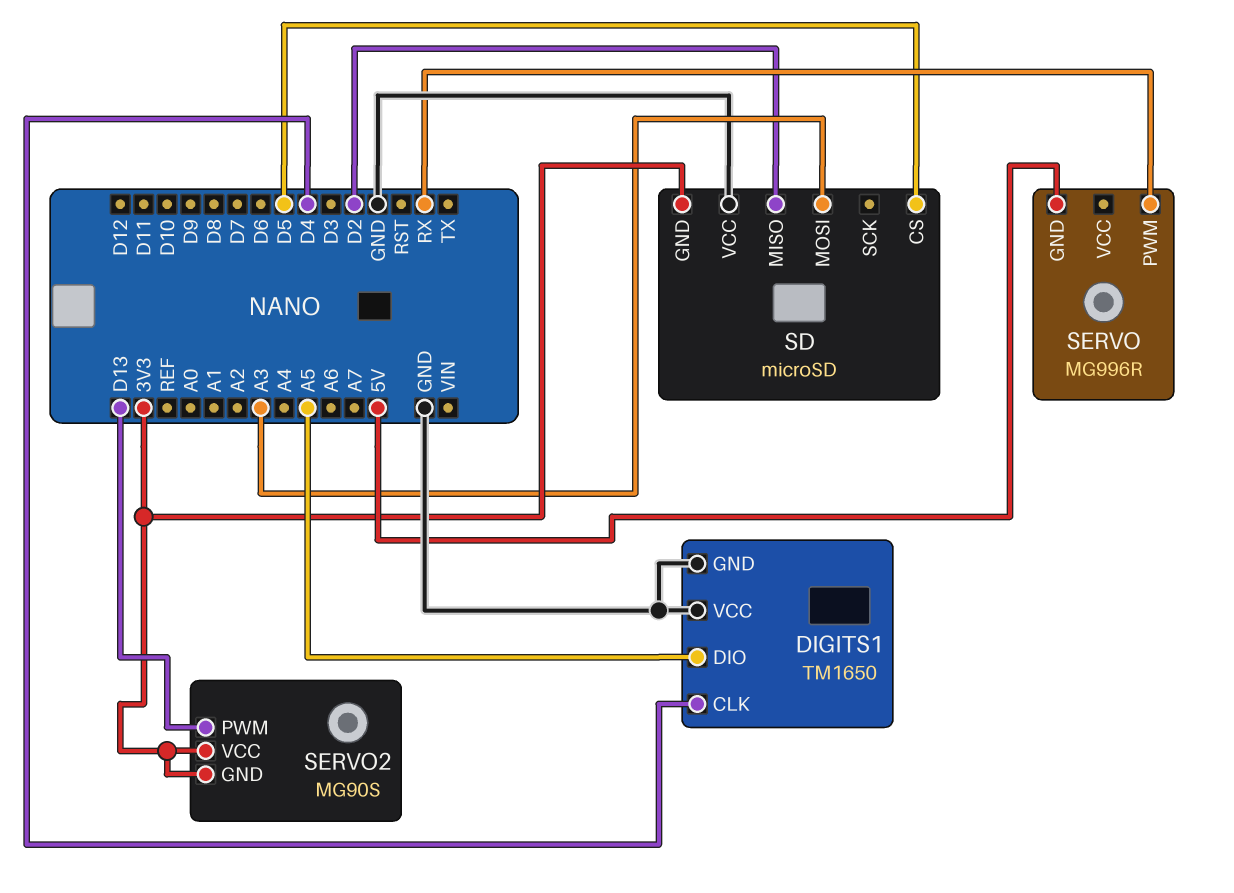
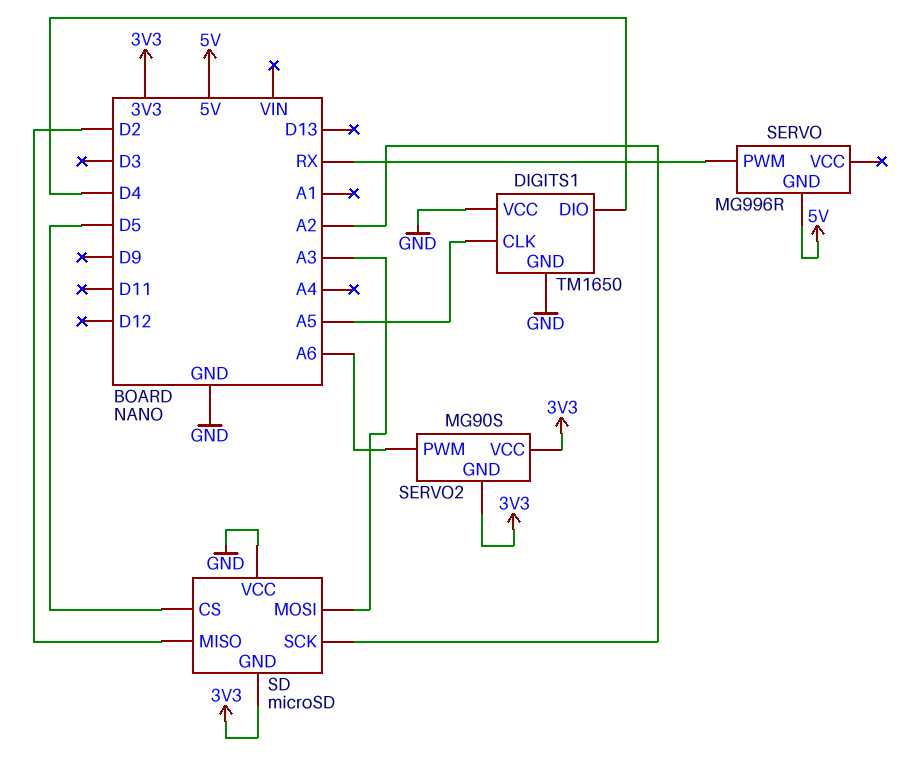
DIGITS1 pin CLK: D4 -> A5
DIGITS1 pin DIO: A5 -> D4
SD pin SCK: none -> A2
SERVO2 pin PWM: D13 -> A6

